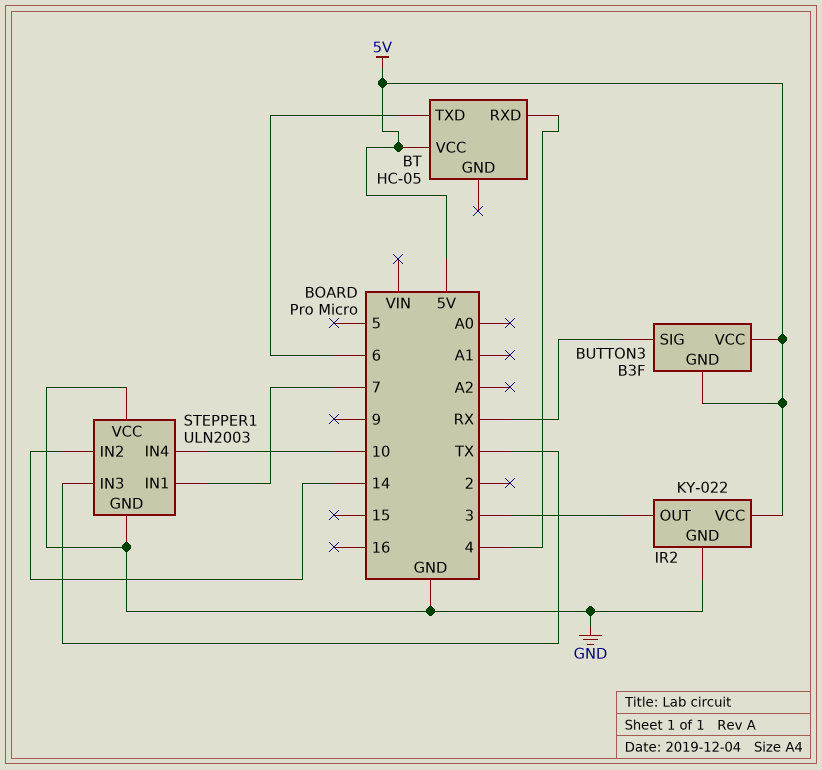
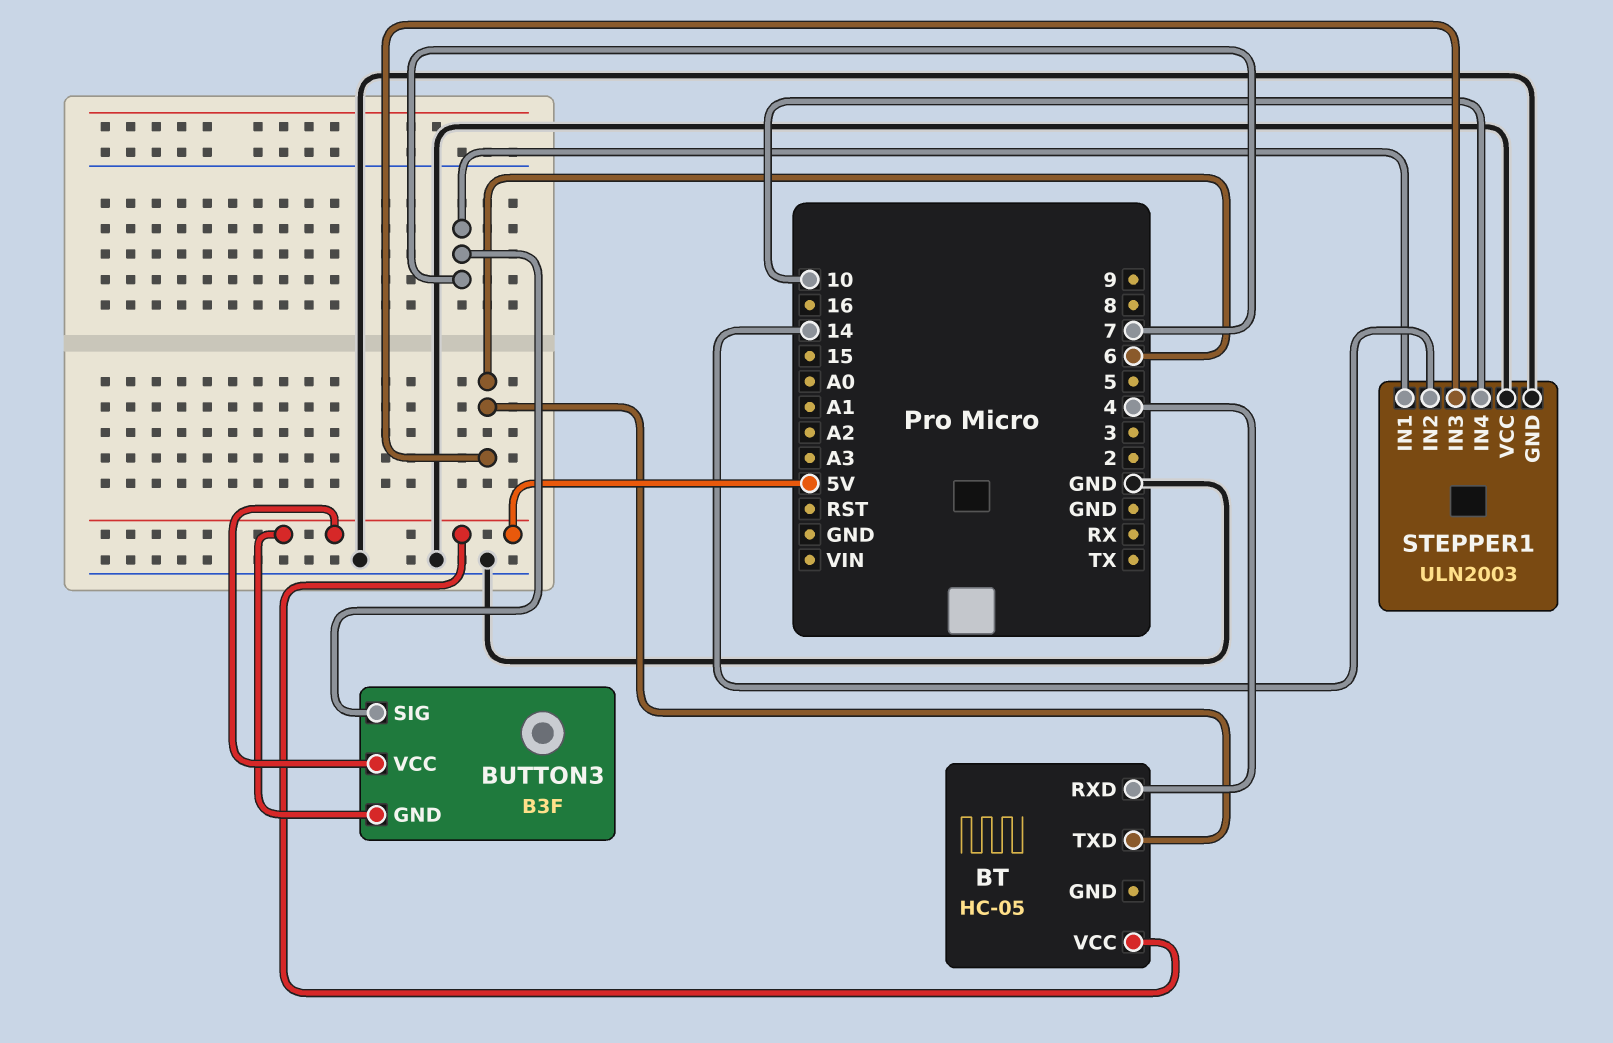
BUTTON3 pin SIG: RX -> 7
IR2: KY-022 -> none
IR2 pin GND: GND -> none
IR2 pin OUT: 3 -> none
IR2 pin VCC: 5V -> none
STEPPER1 pin IN3: TX -> 6

